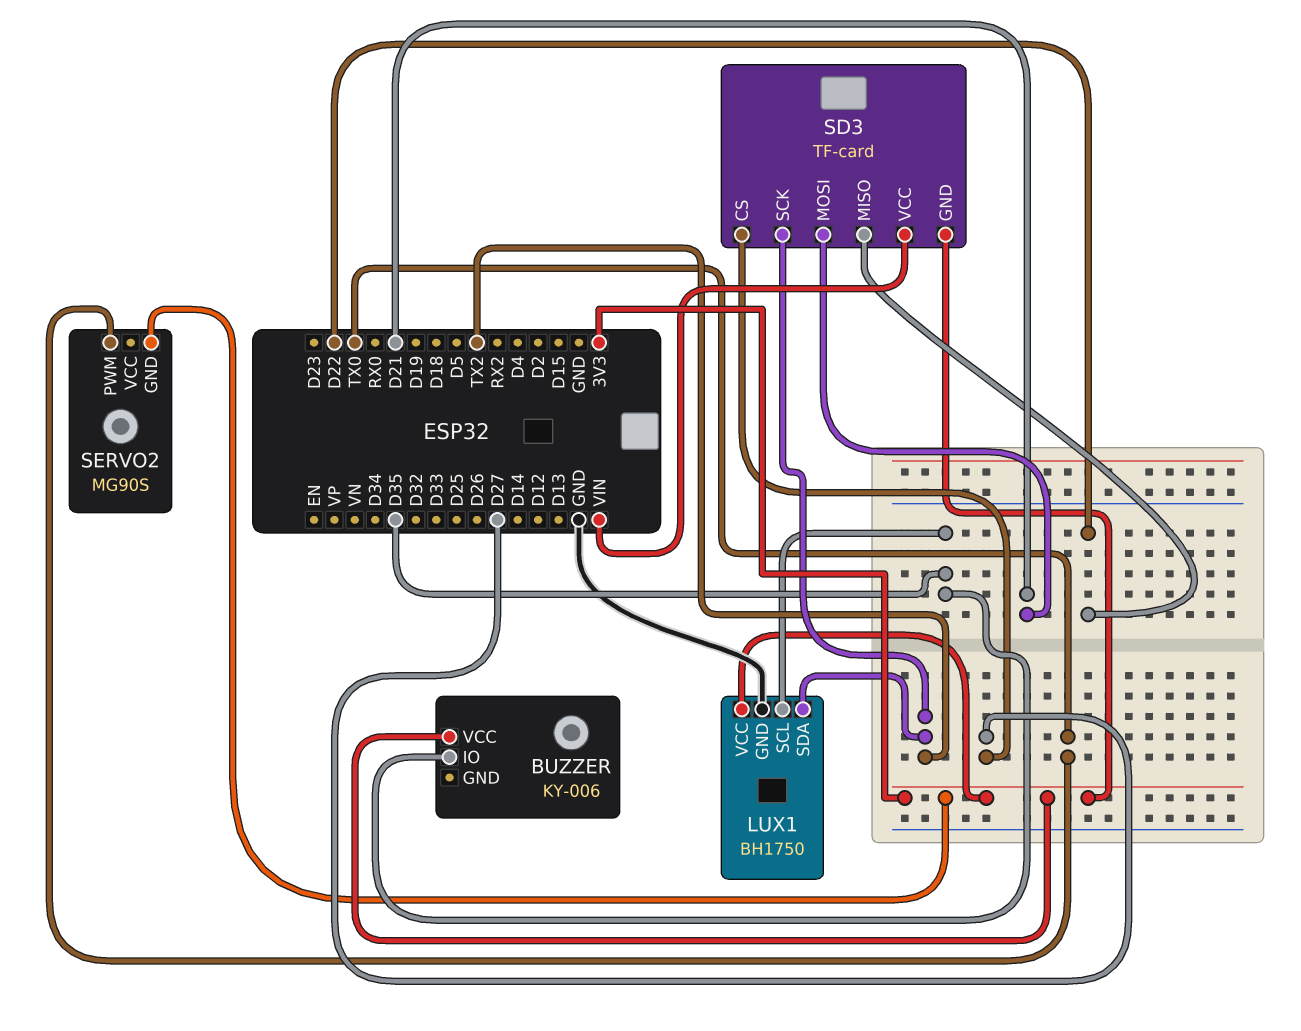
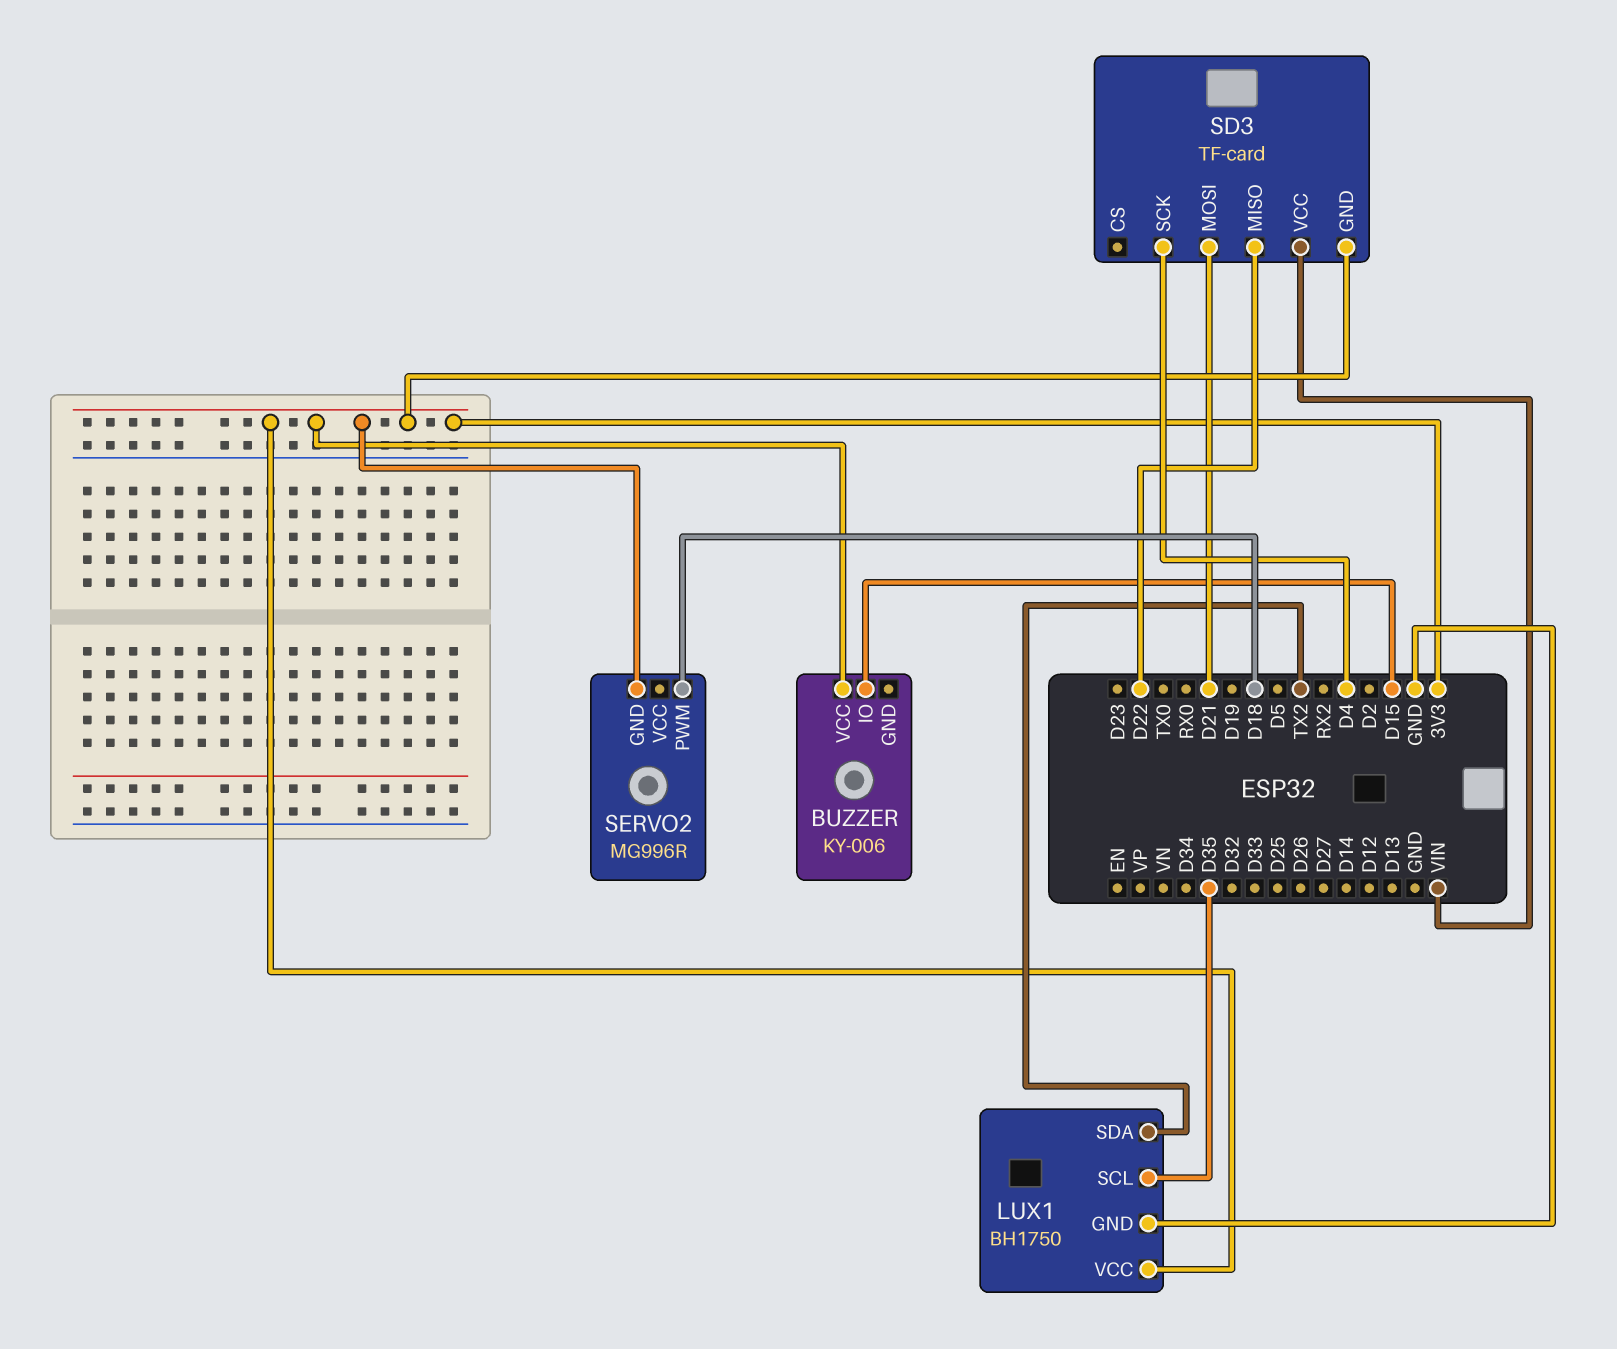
BUZZER pin IO: D35 -> D15
SD3 pin CS: D27 -> none
SD3 pin SCK: TX2 -> D4
SERVO2: MG90S -> MG996R
SERVO2 pin PWM: TX0 -> D18

